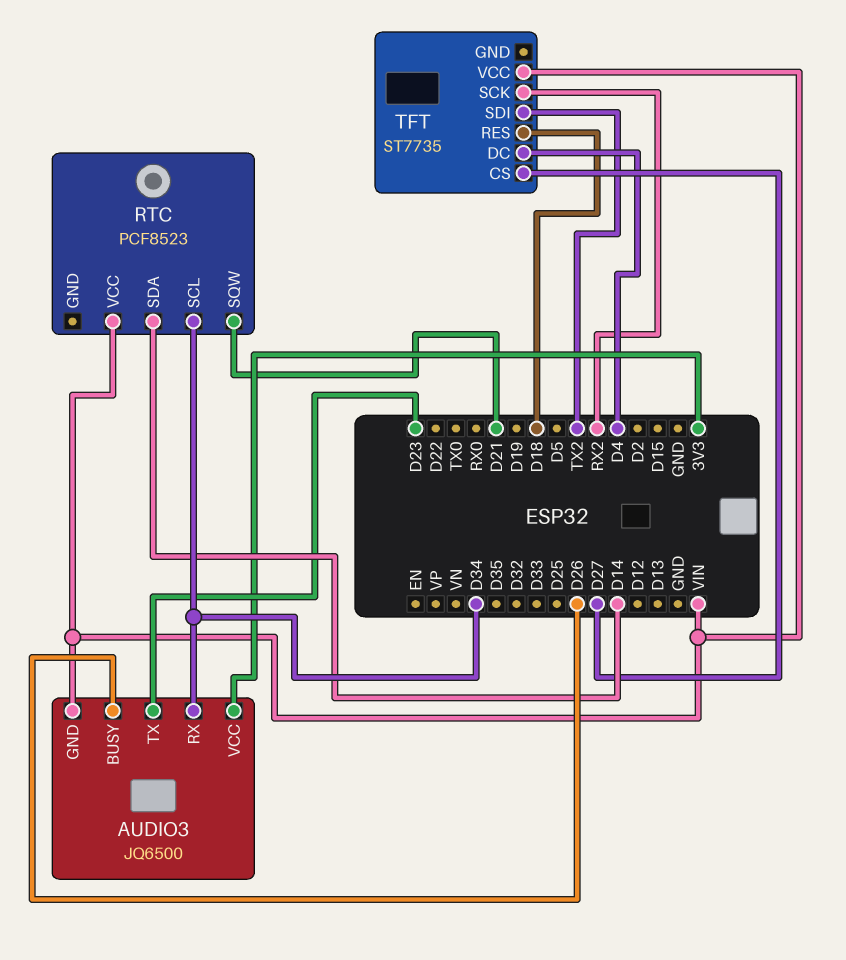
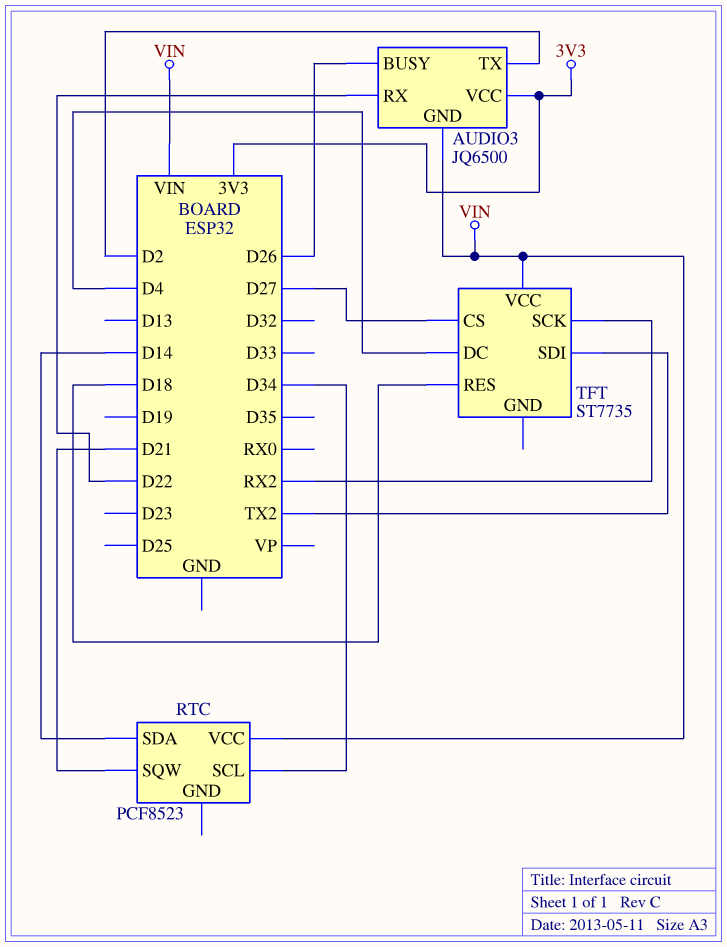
AUDIO3 pin RX: D34 -> D22
AUDIO3 pin TX: D23 -> D2

